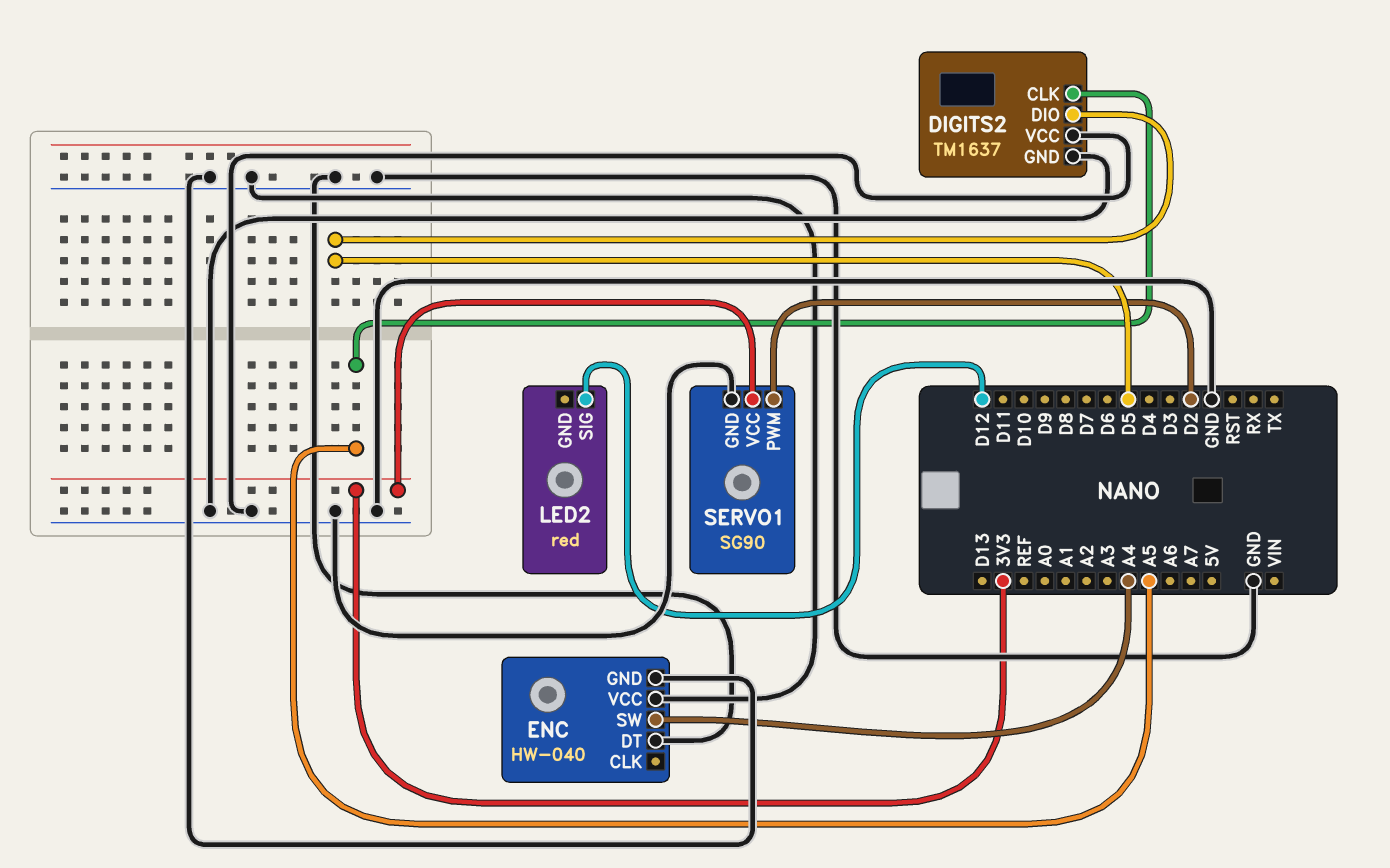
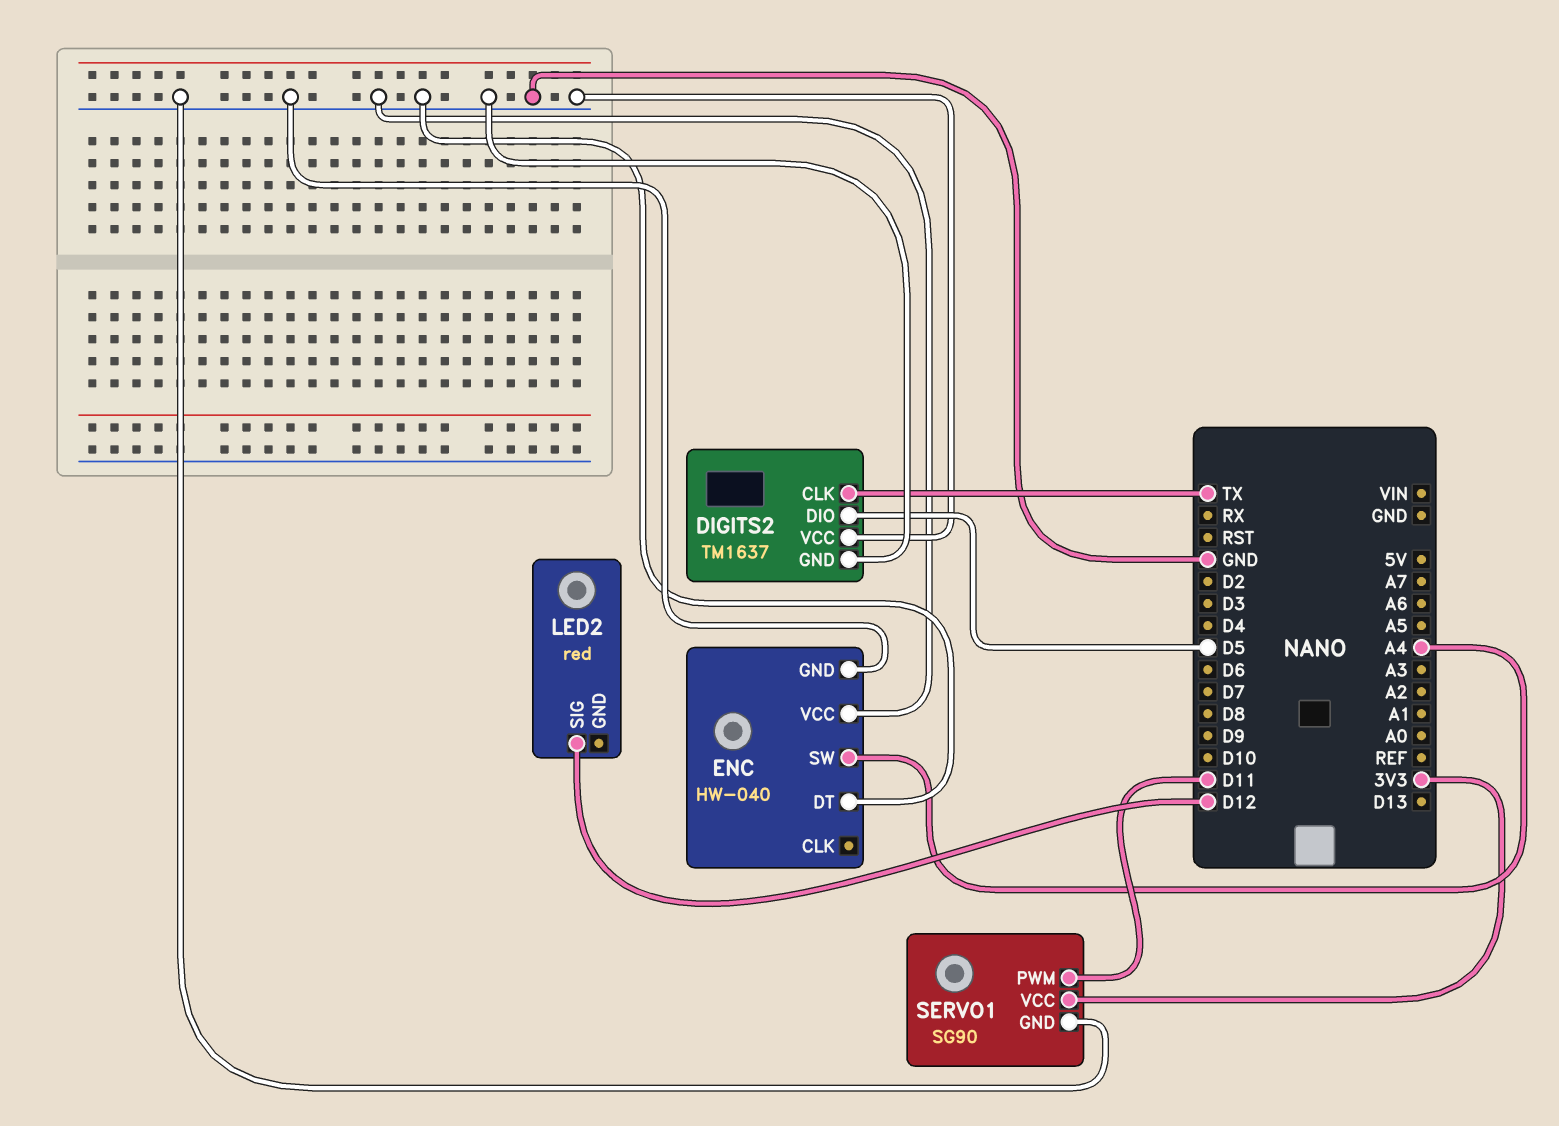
DIGITS2 pin CLK: A5 -> TX
SERVO1 pin PWM: D2 -> D11

